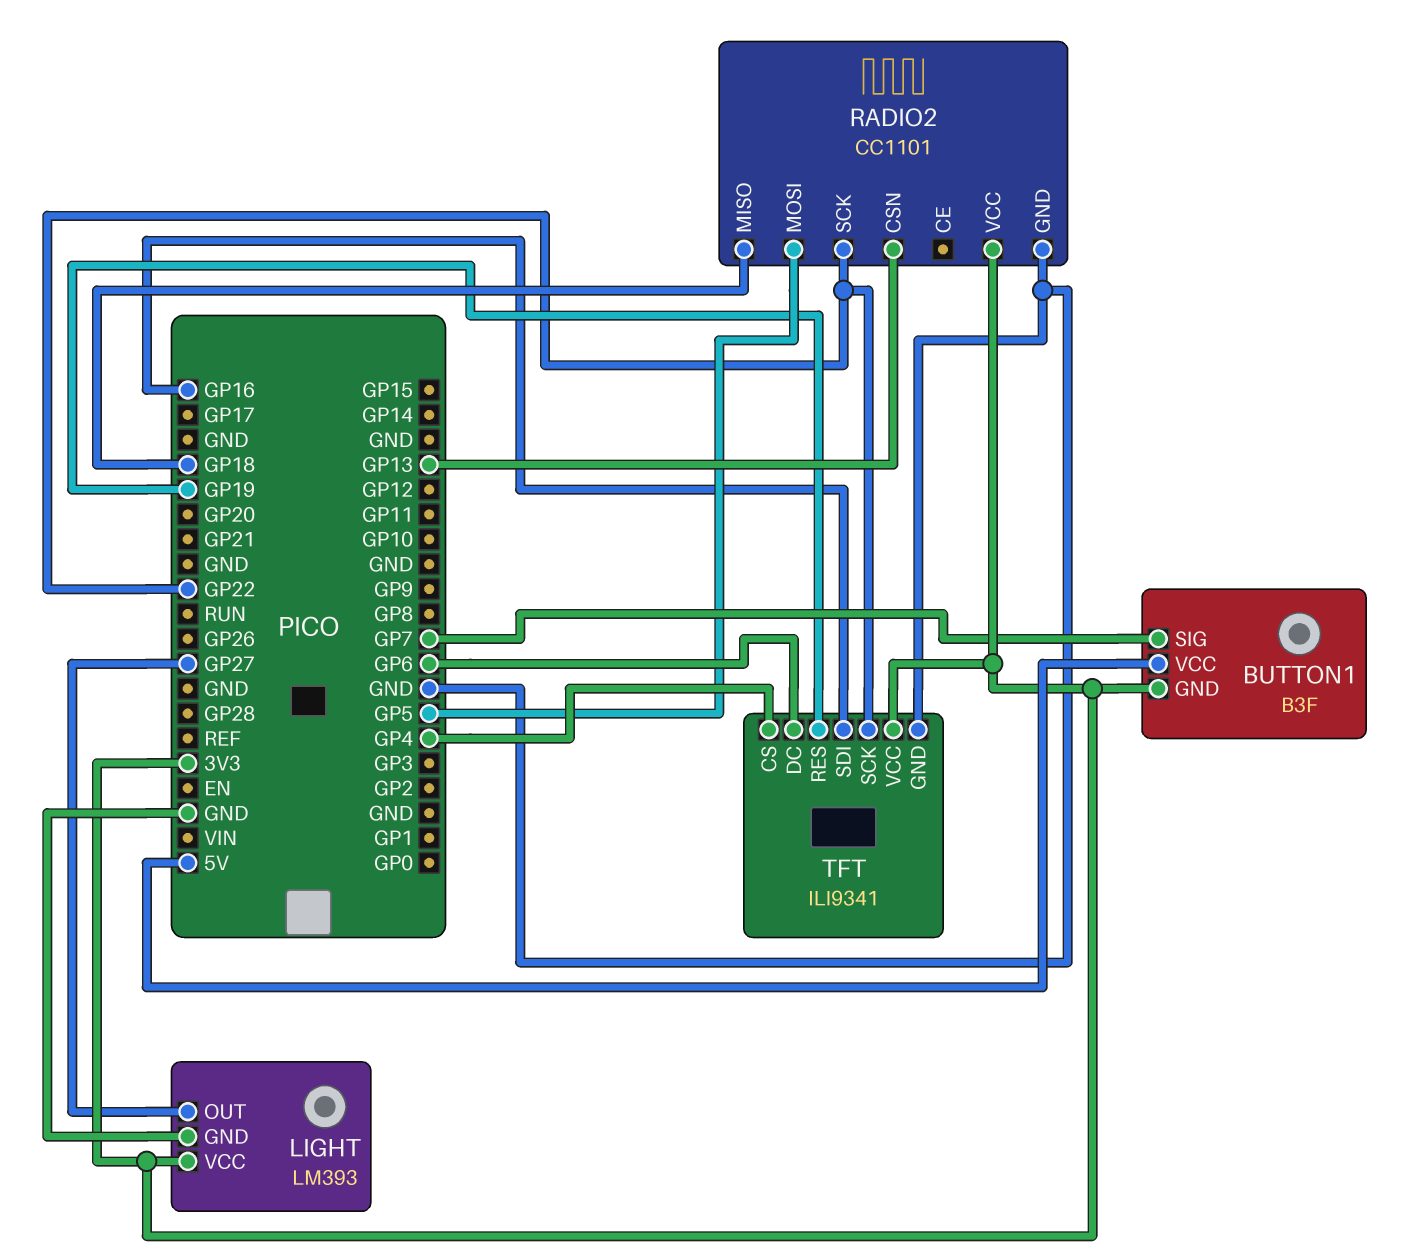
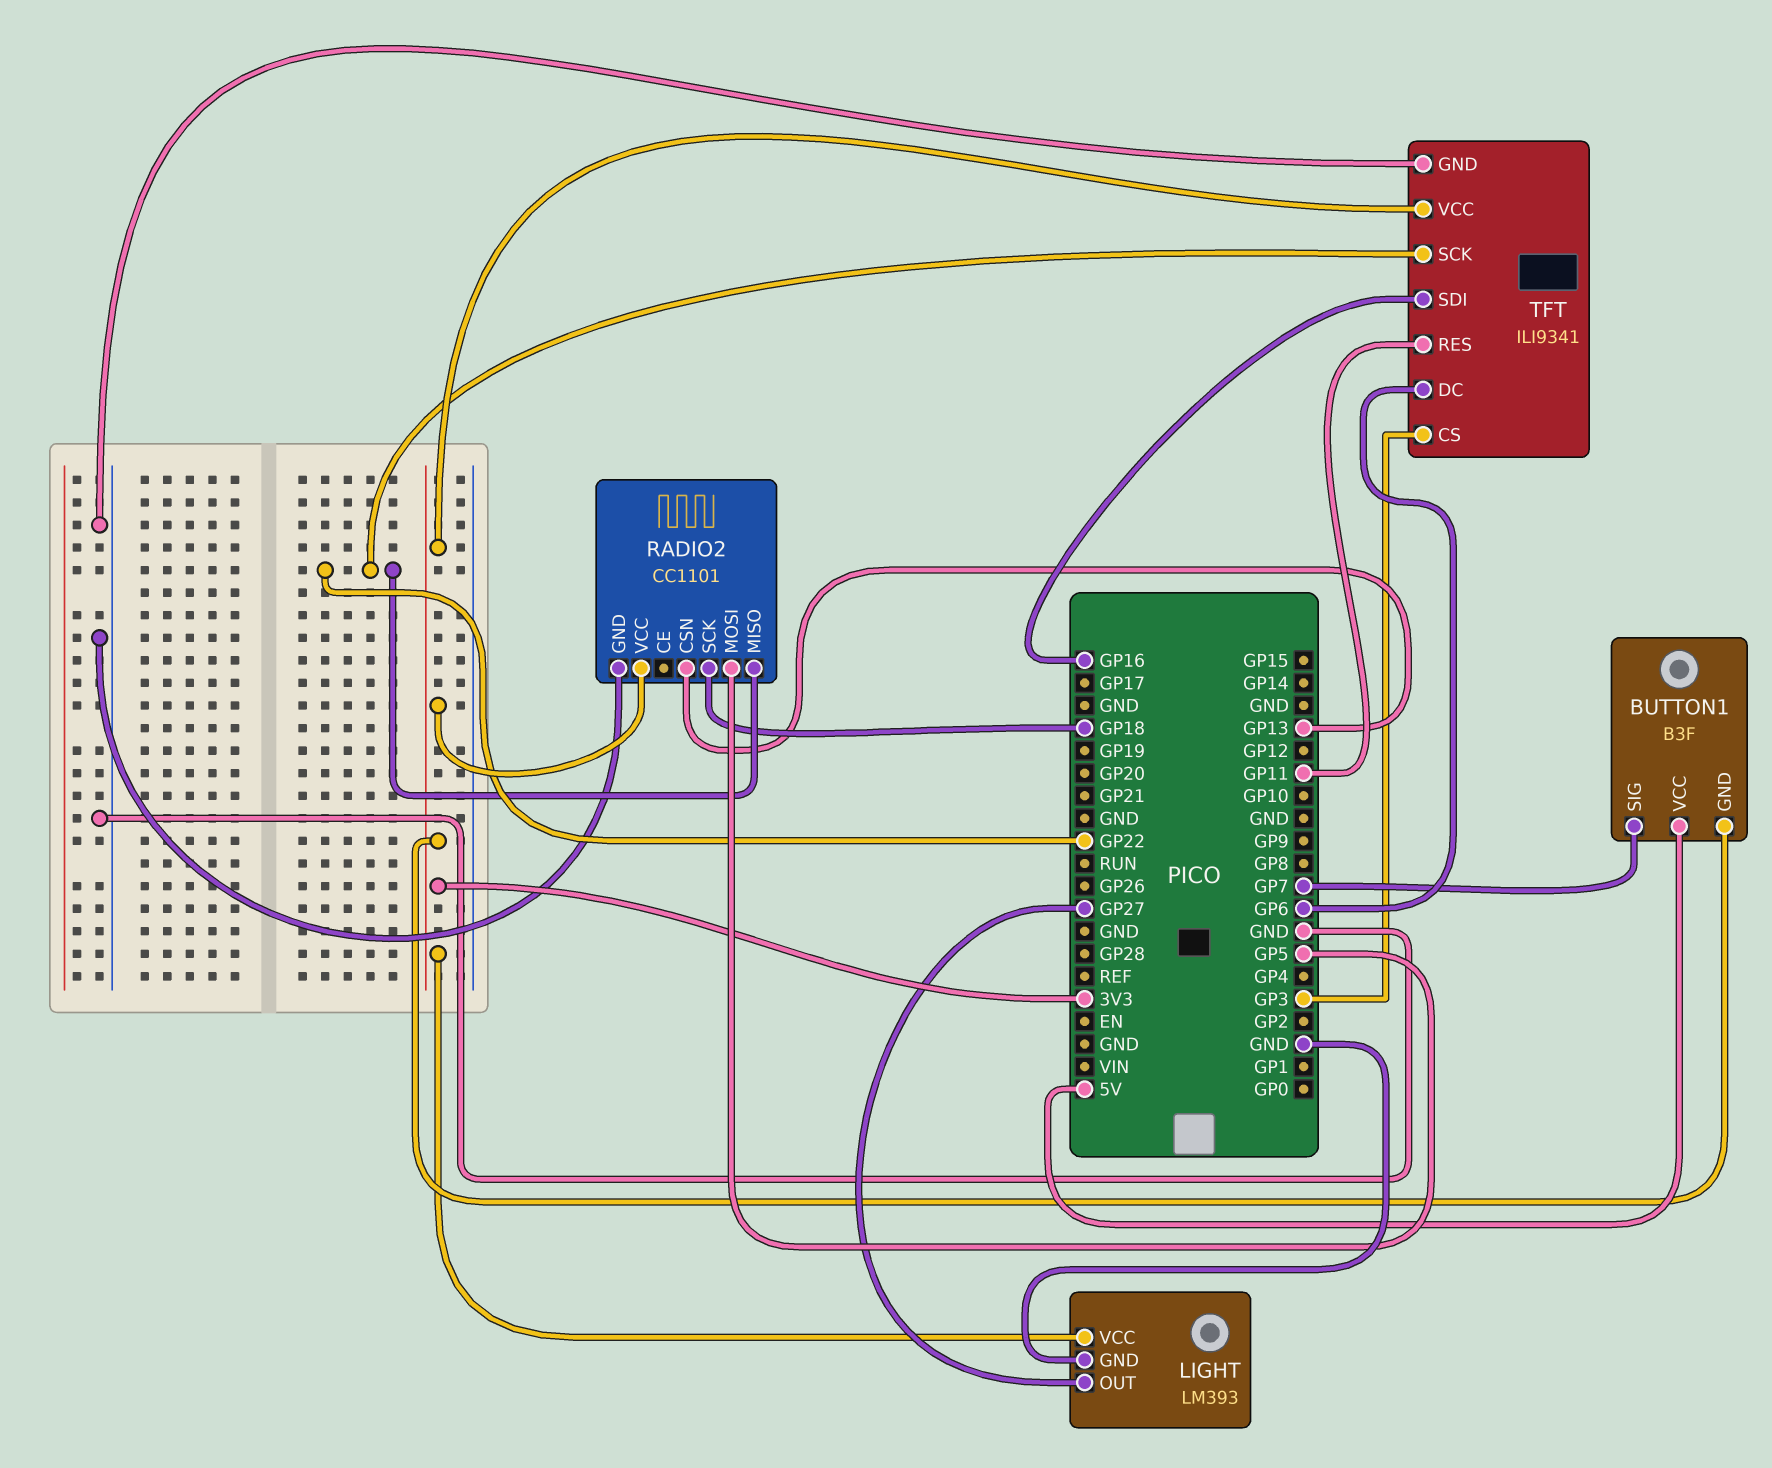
RADIO2 pin MISO: GP18 -> GP22
RADIO2 pin SCK: GP22 -> GP18
TFT pin CS: GP4 -> GP3
TFT pin RES: GP19 -> GP11

